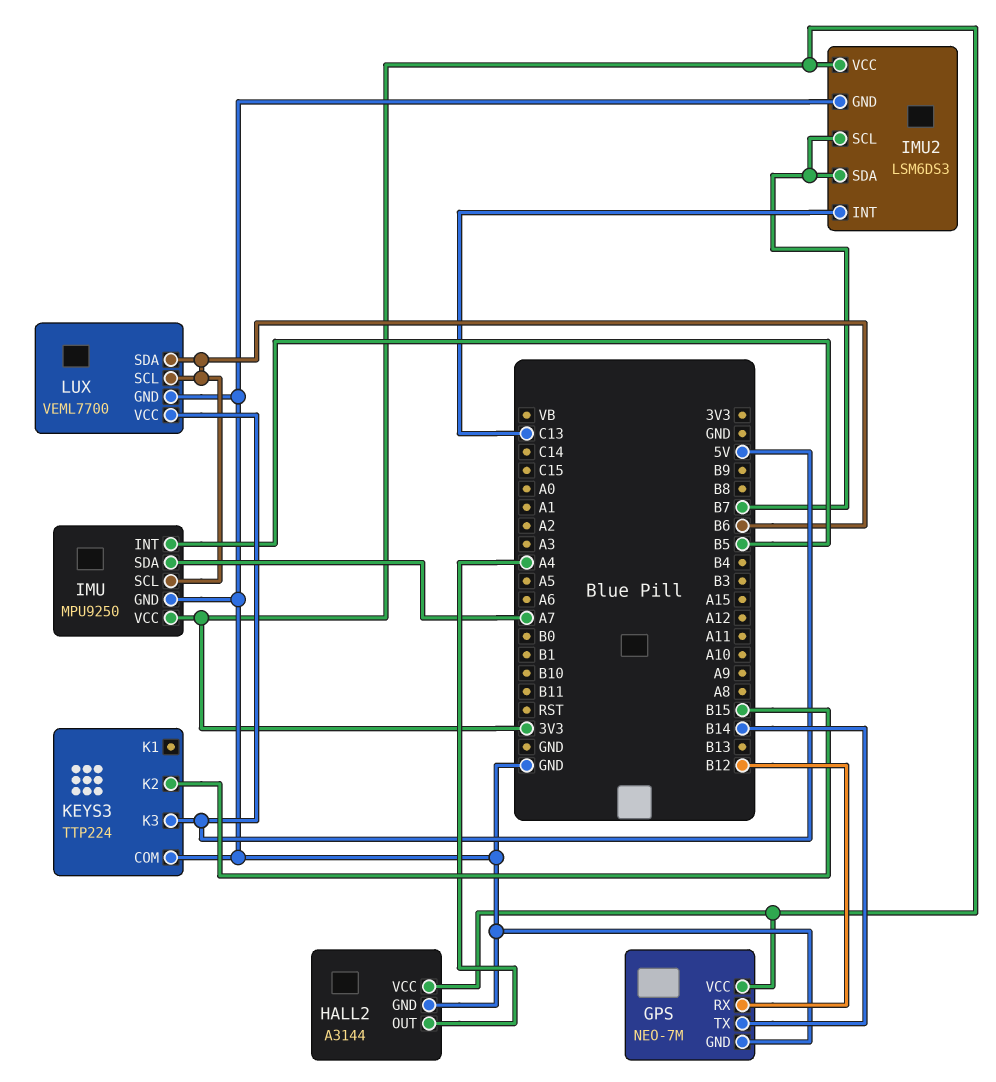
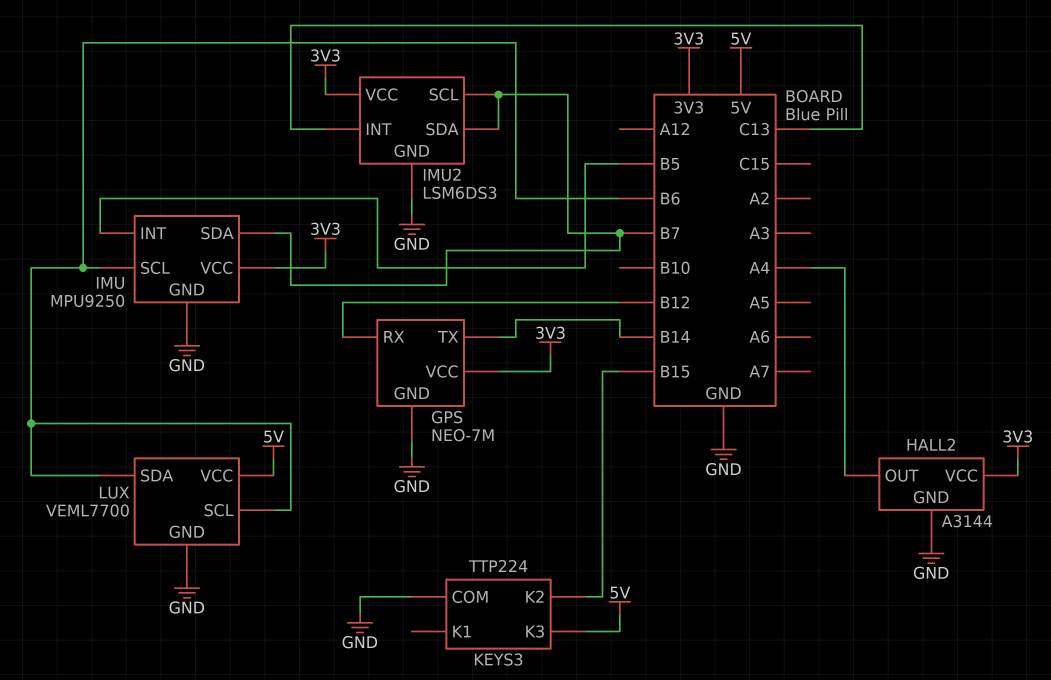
IMU pin SDA: A7 -> B7

